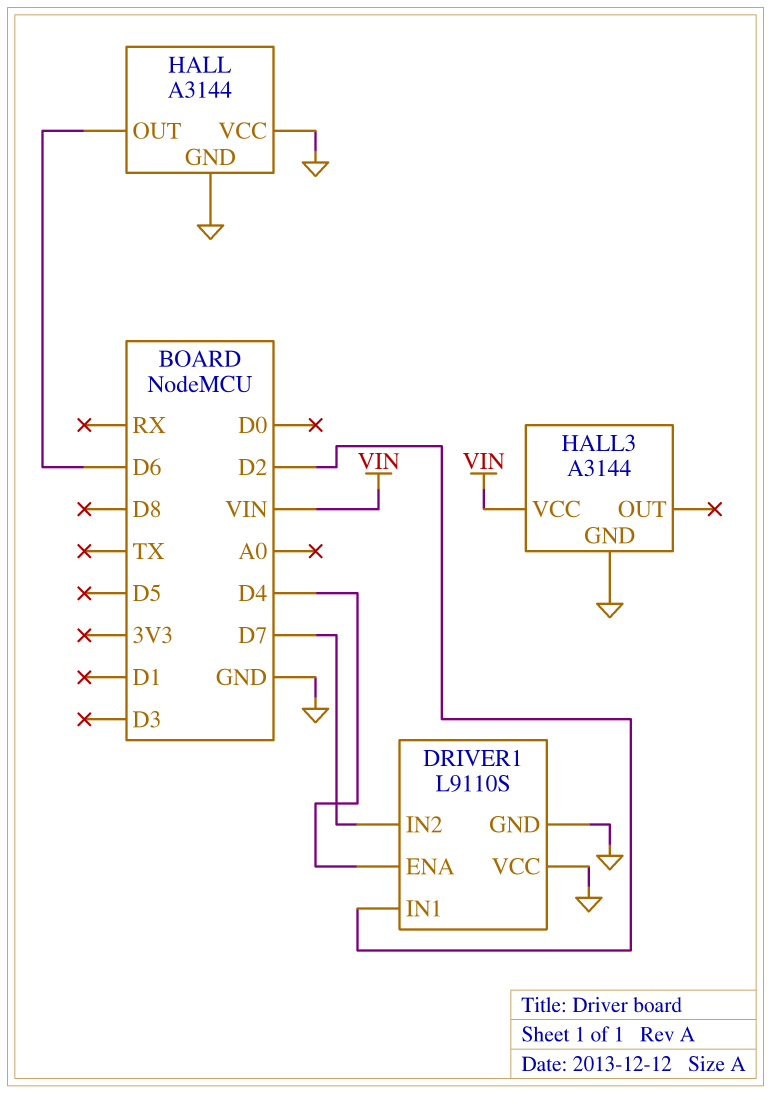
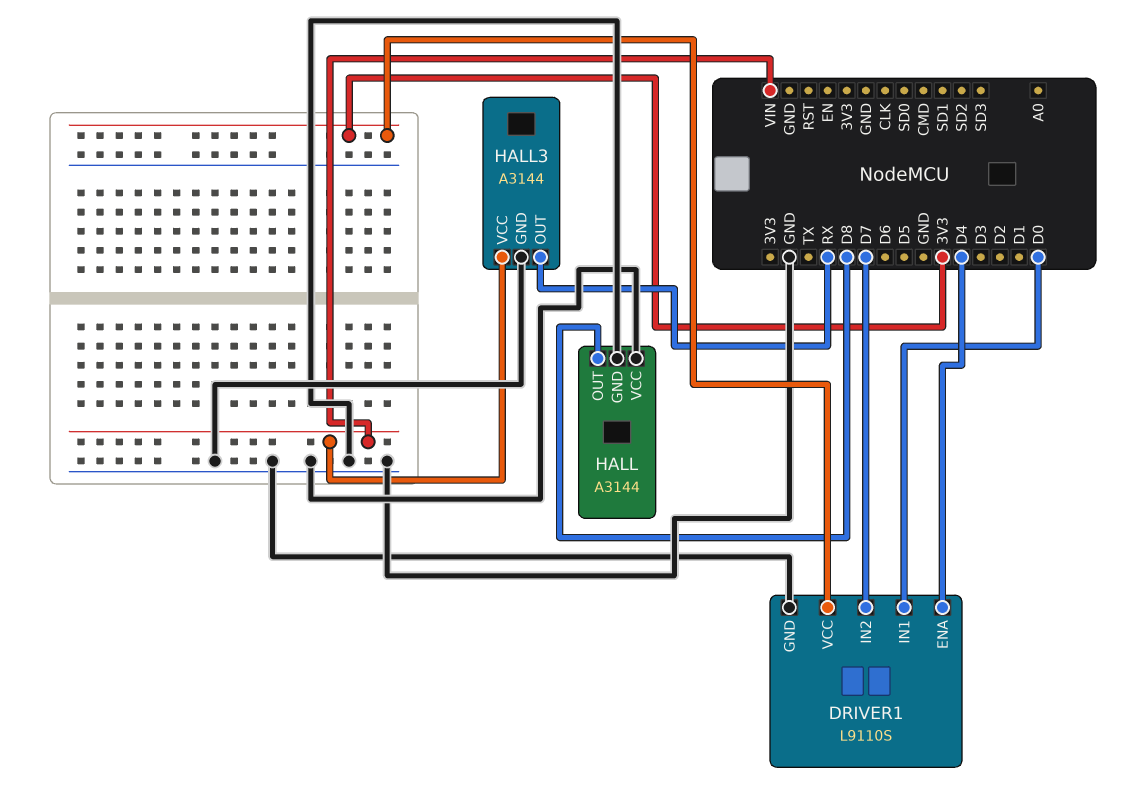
DRIVER1 pin IN1: D2 -> D0
DRIVER1 pin VCC: GND -> 3V3
HALL pin OUT: D6 -> D8
HALL3 pin OUT: none -> RX

